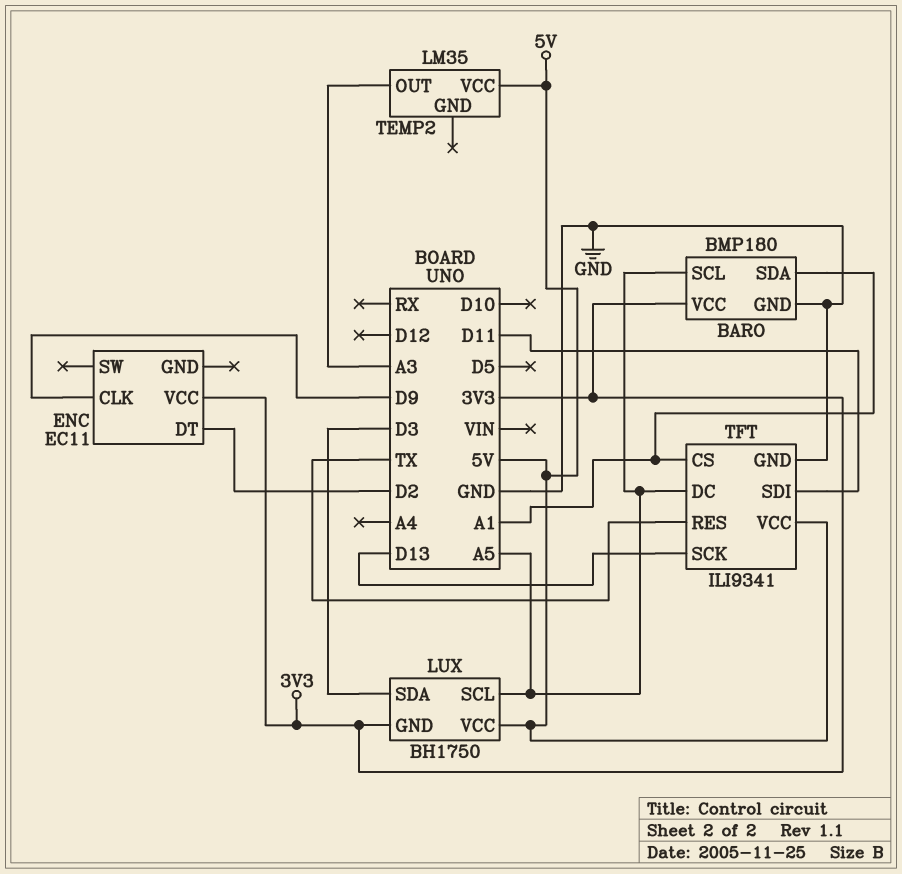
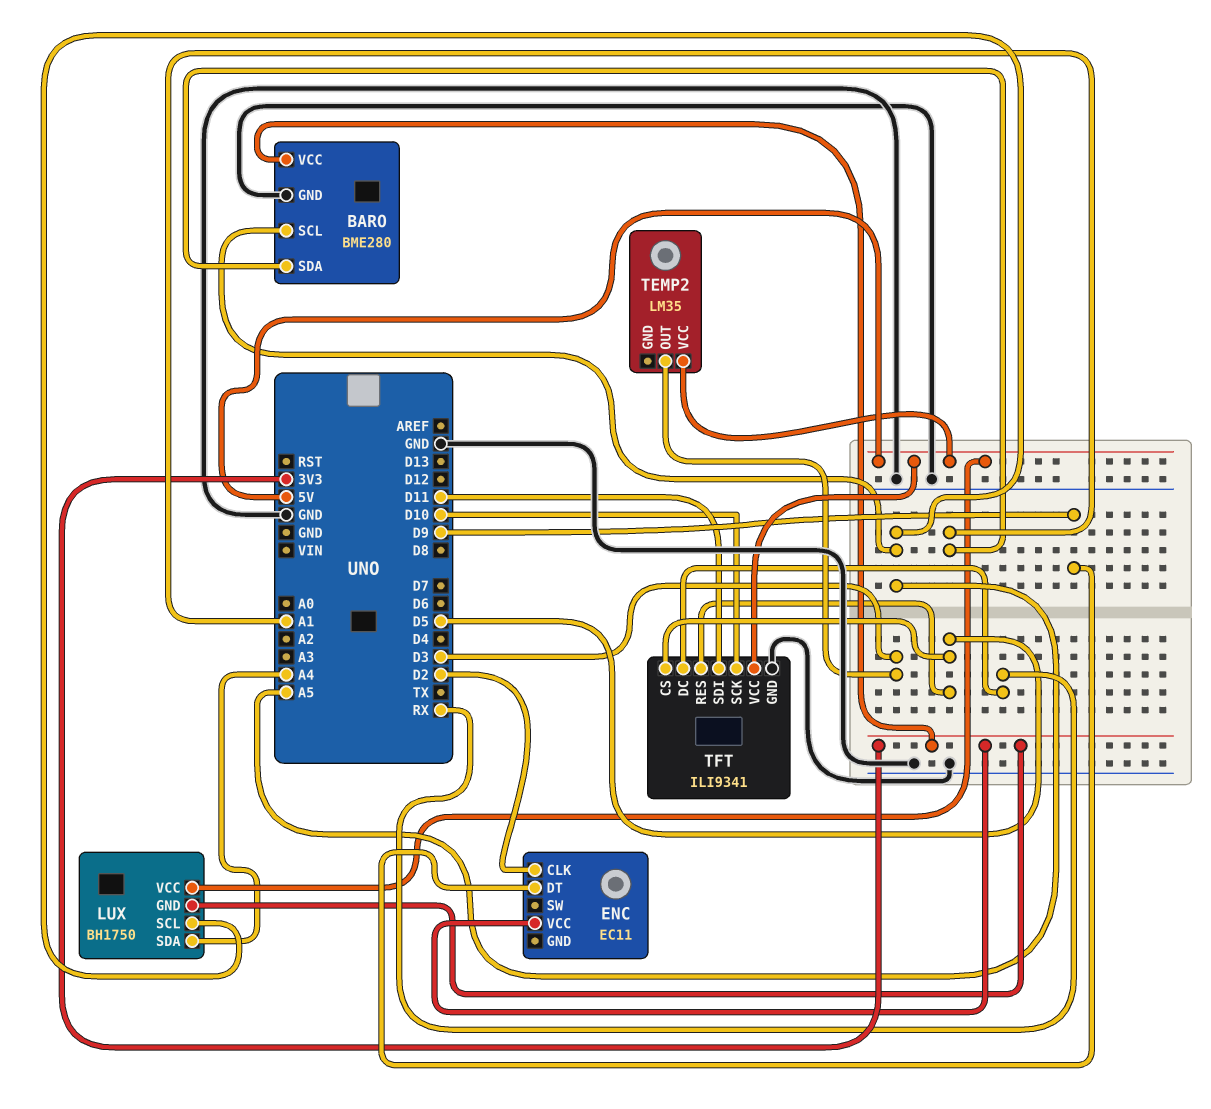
BARO: BMP180 -> BME280
ENC pin CLK: D9 -> D2
ENC pin DT: D2 -> D9
LUX pin SDA: D3 -> A4
TEMP2 pin OUT: A3 -> D3
TFT pin CS: A1 -> D5
TFT pin DC: A5 -> RX
TFT pin RES: TX -> D5
TFT pin SCK: D13 -> D10

